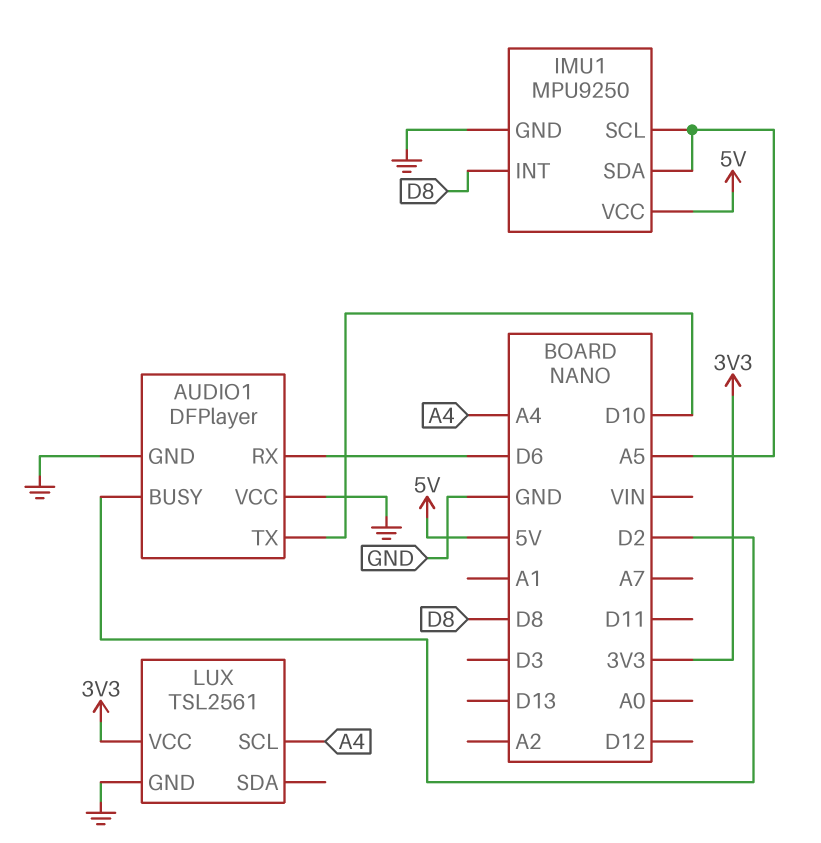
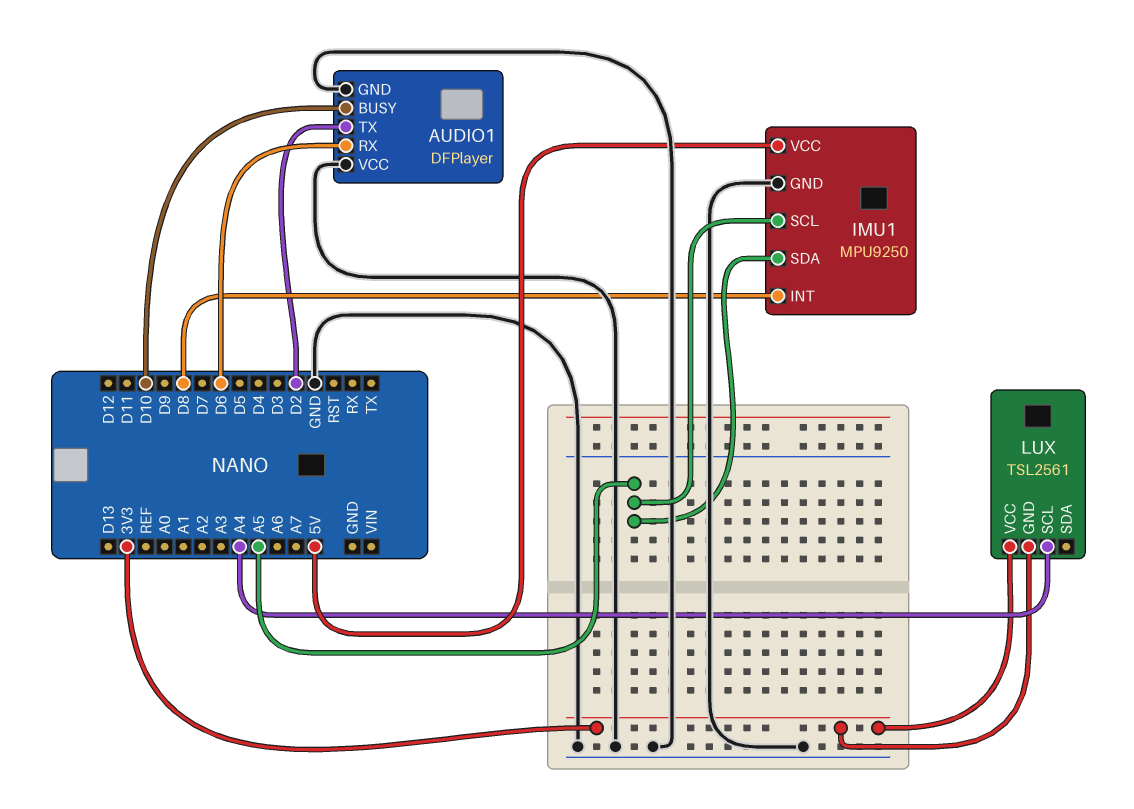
AUDIO1 pin BUSY: D2 -> D10
AUDIO1 pin TX: D10 -> D2
LUX pin GND: GND -> 3V3

